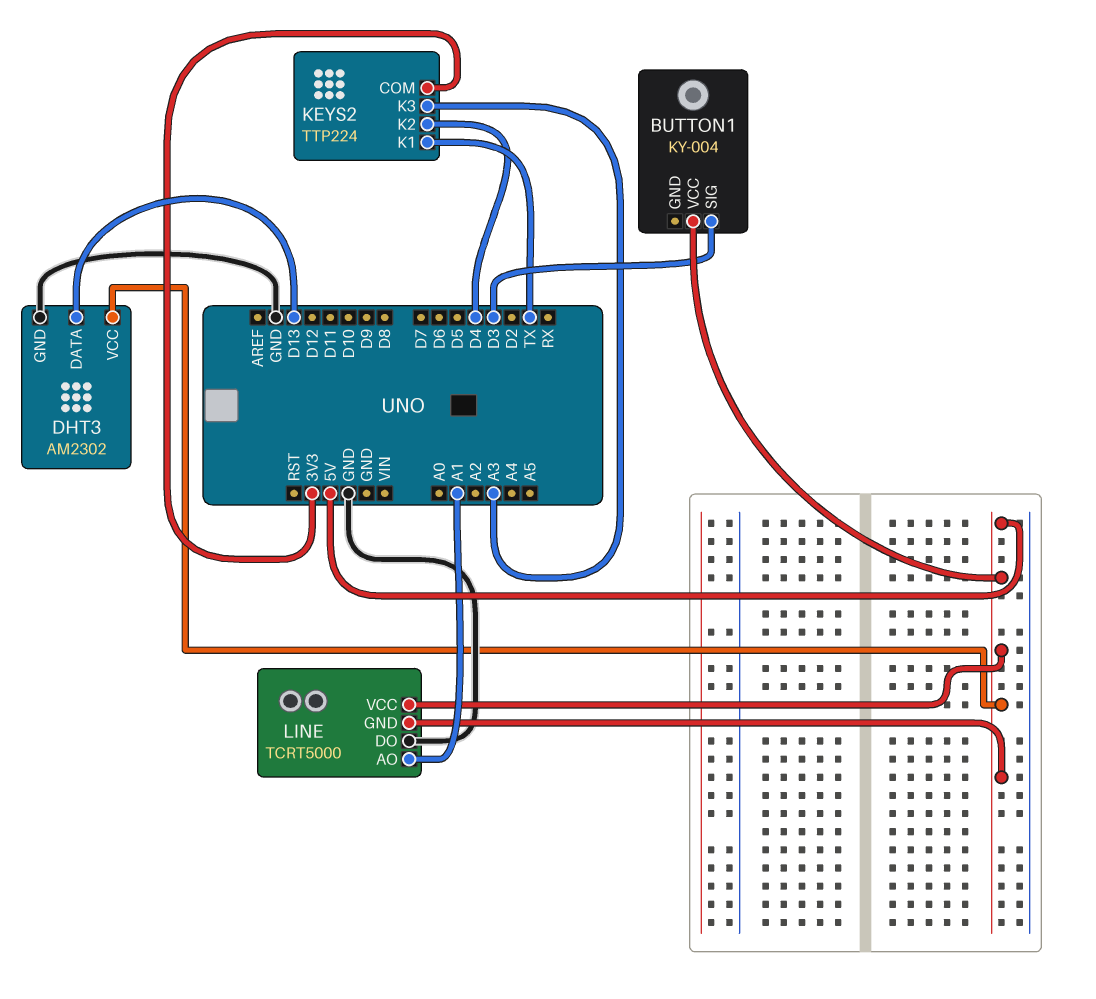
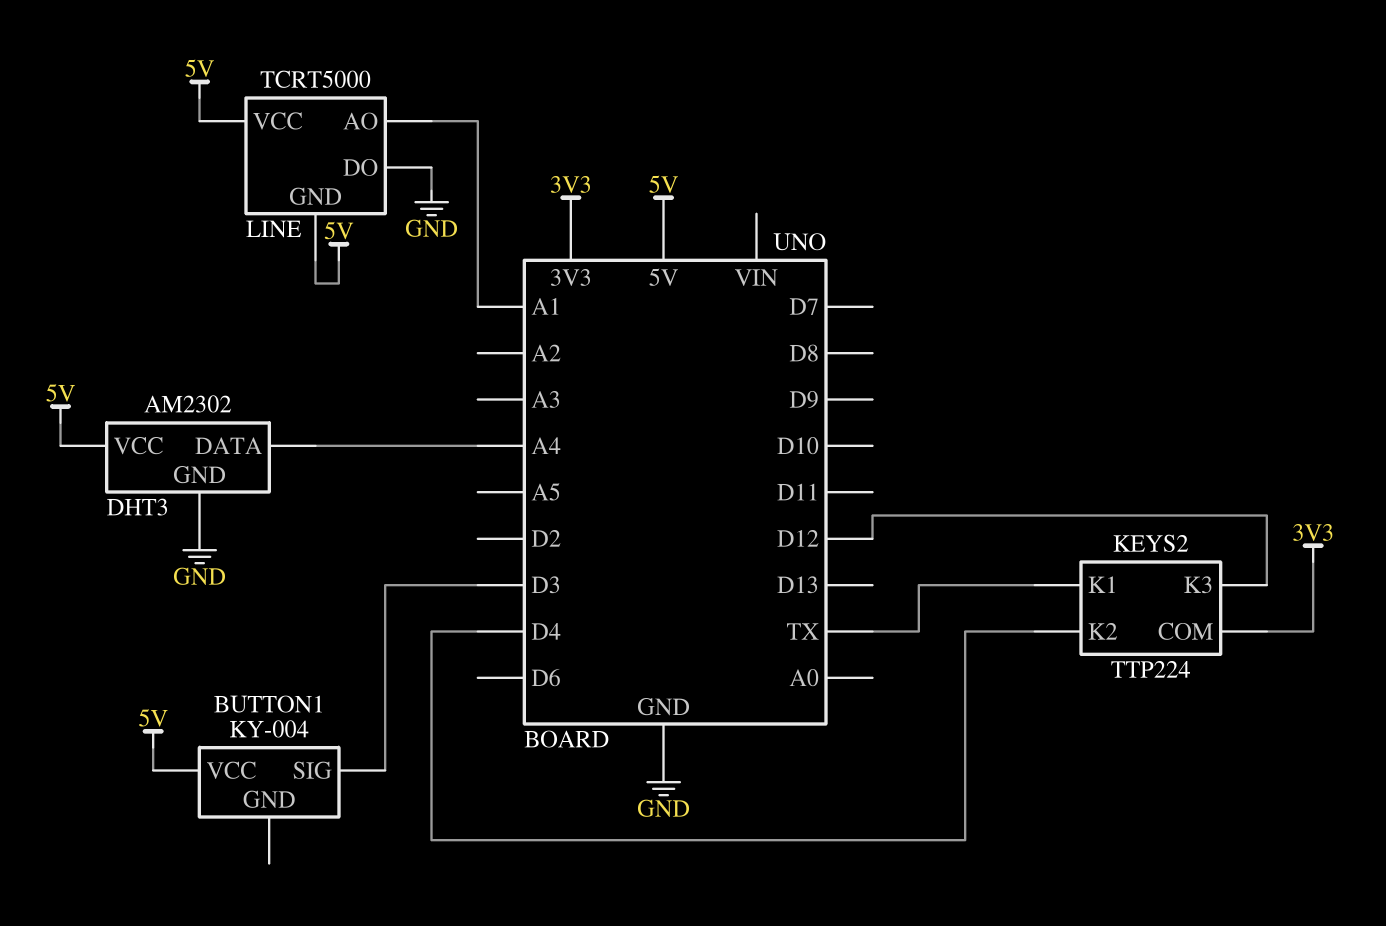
DHT3 pin DATA: D13 -> A4
KEYS2 pin K3: A3 -> D12

